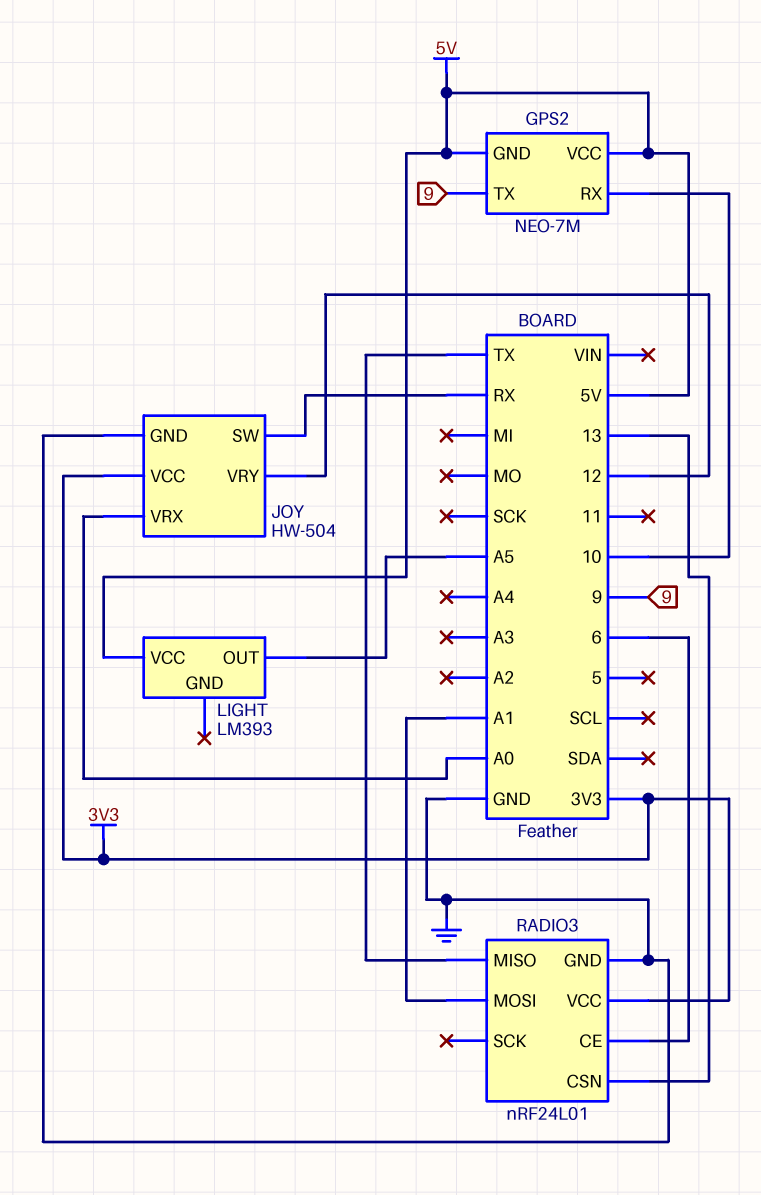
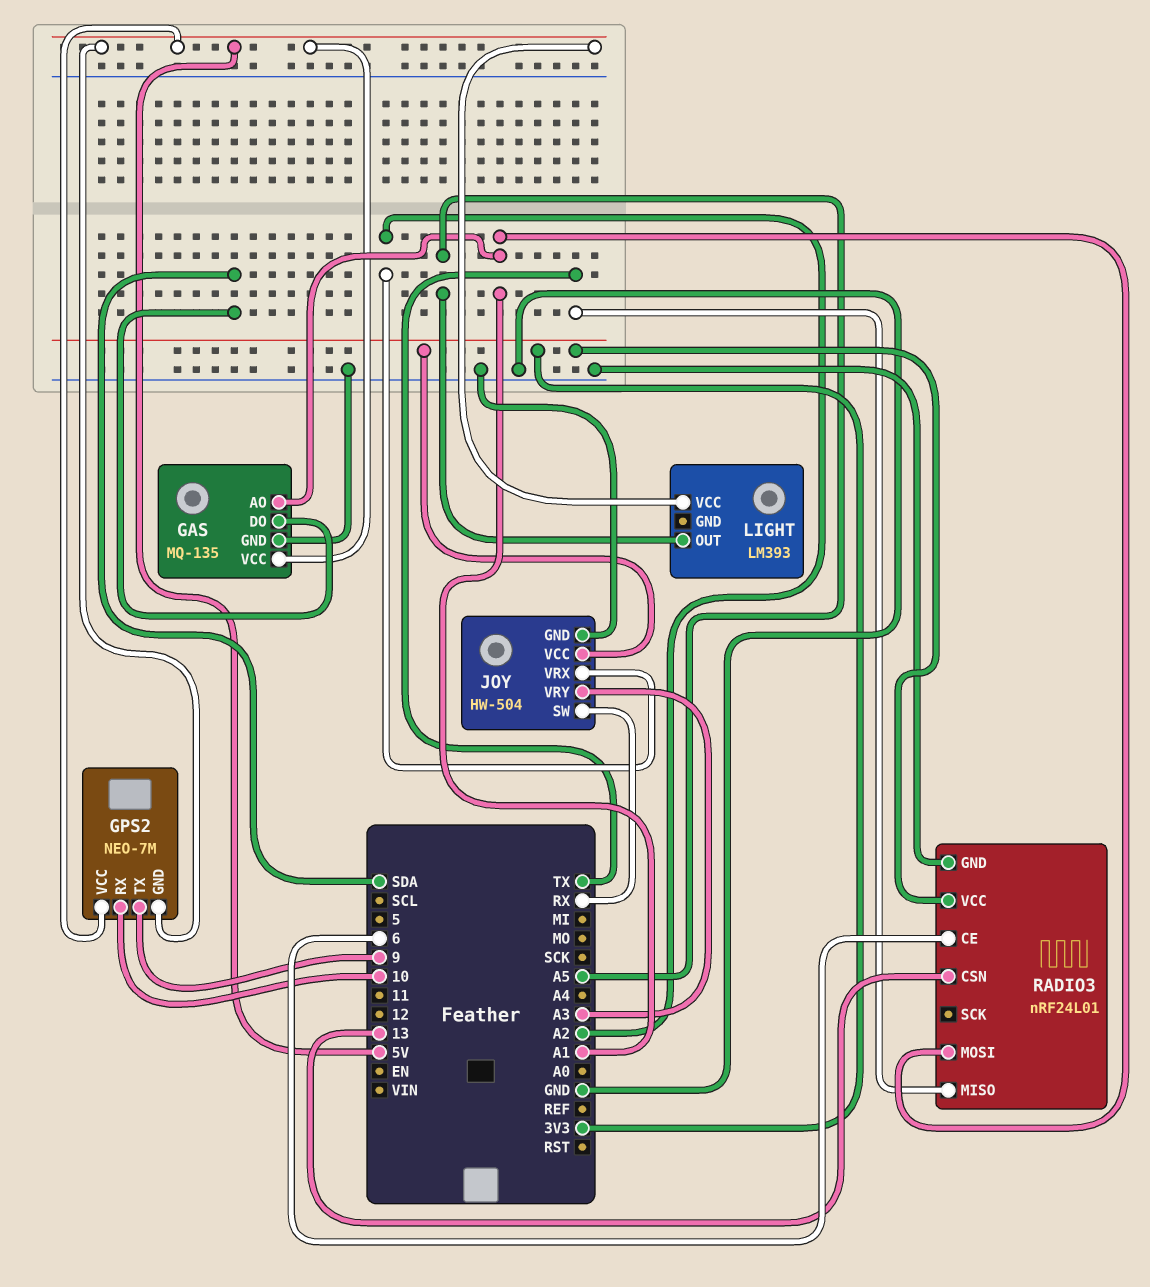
GAS: none -> MQ-135
GAS pin AO: none -> A1
GAS pin DO: none -> SDA
GAS pin GND: none -> GND
GAS pin VCC: none -> 5V
JOY pin VRX: A0 -> A2
JOY pin VRY: 12 -> A3

